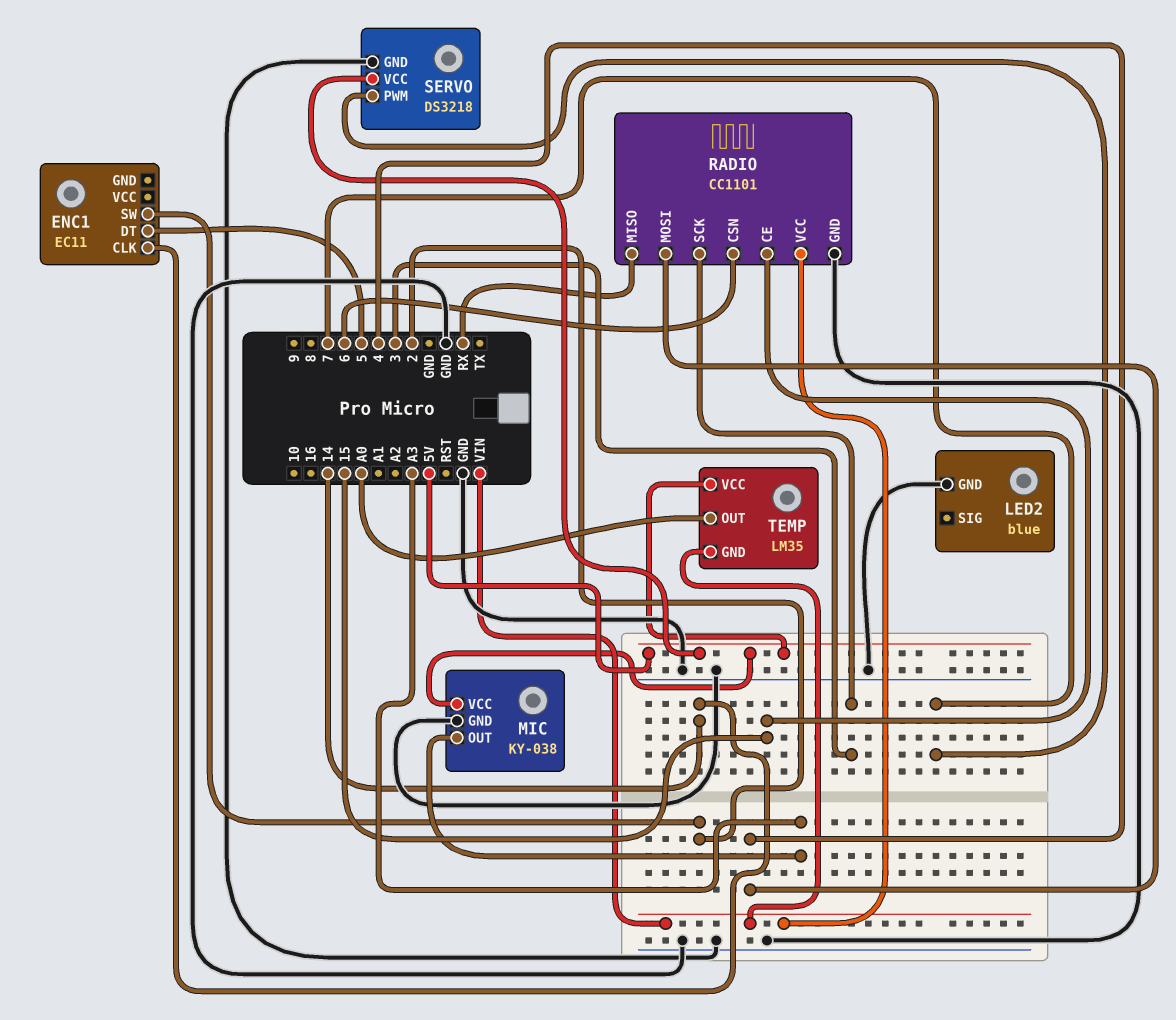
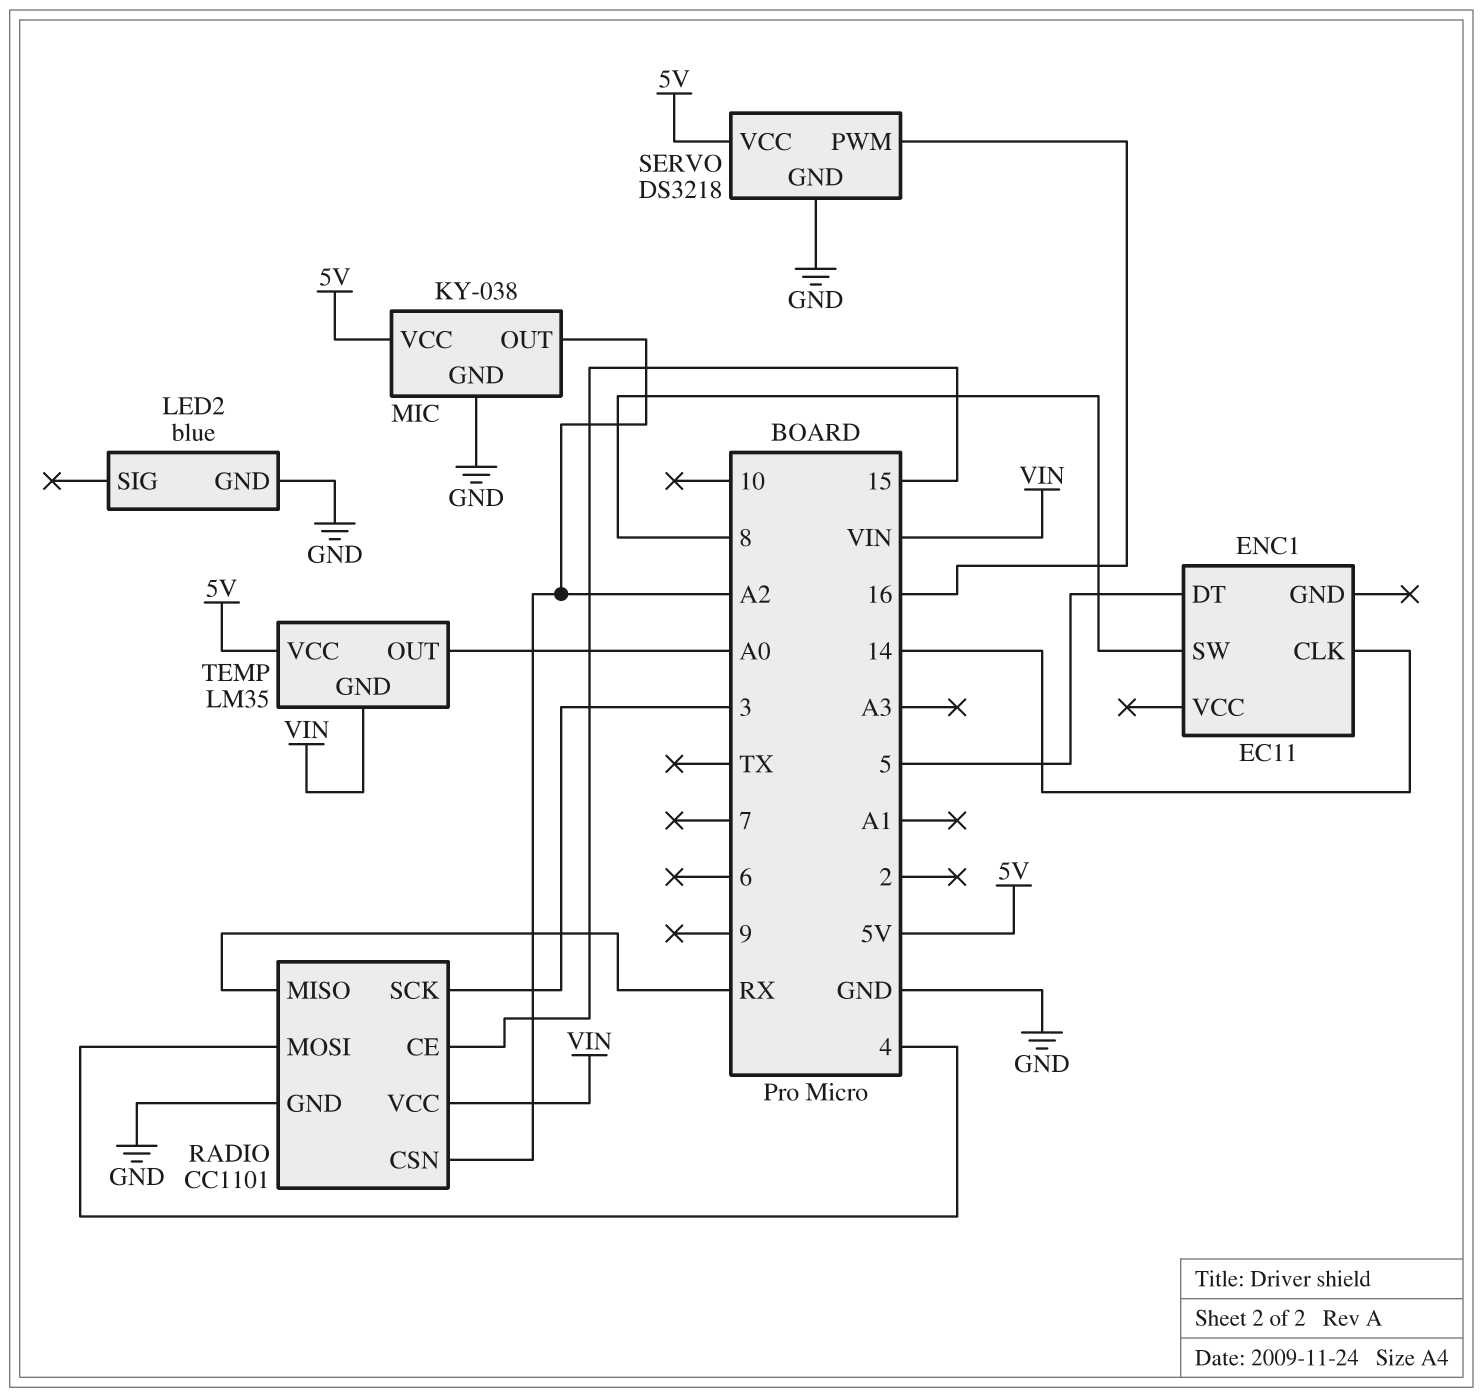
ENC1 pin SW: 2 -> 8
MIC pin OUT: A3 -> A2
RADIO pin CSN: 6 -> A2
SERVO pin PWM: 7 -> 16

